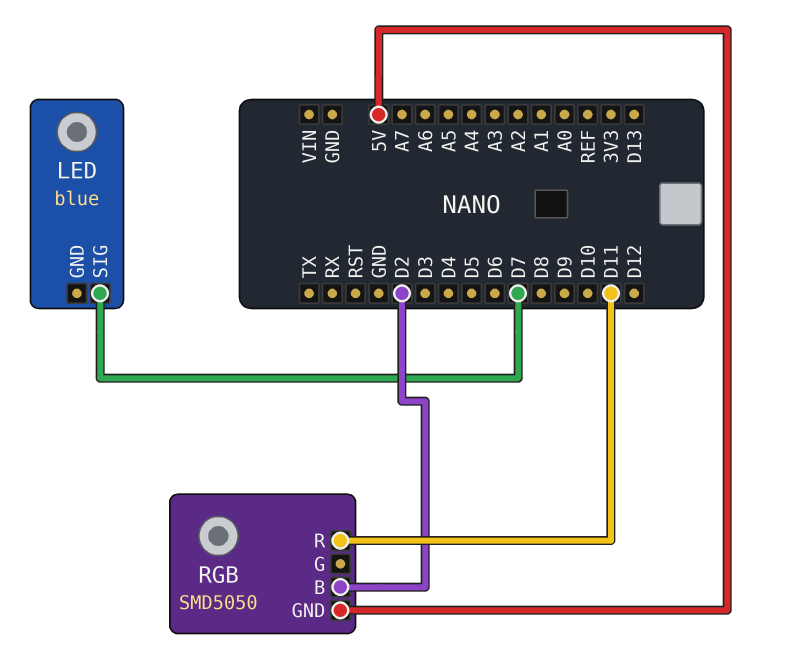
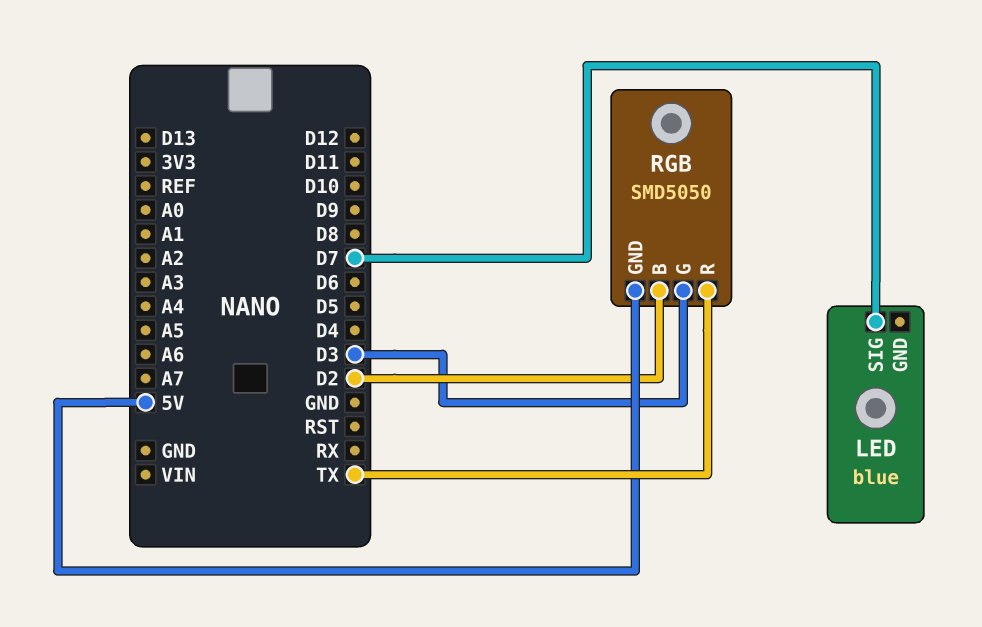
RGB pin G: none -> D3
RGB pin R: D11 -> TX

